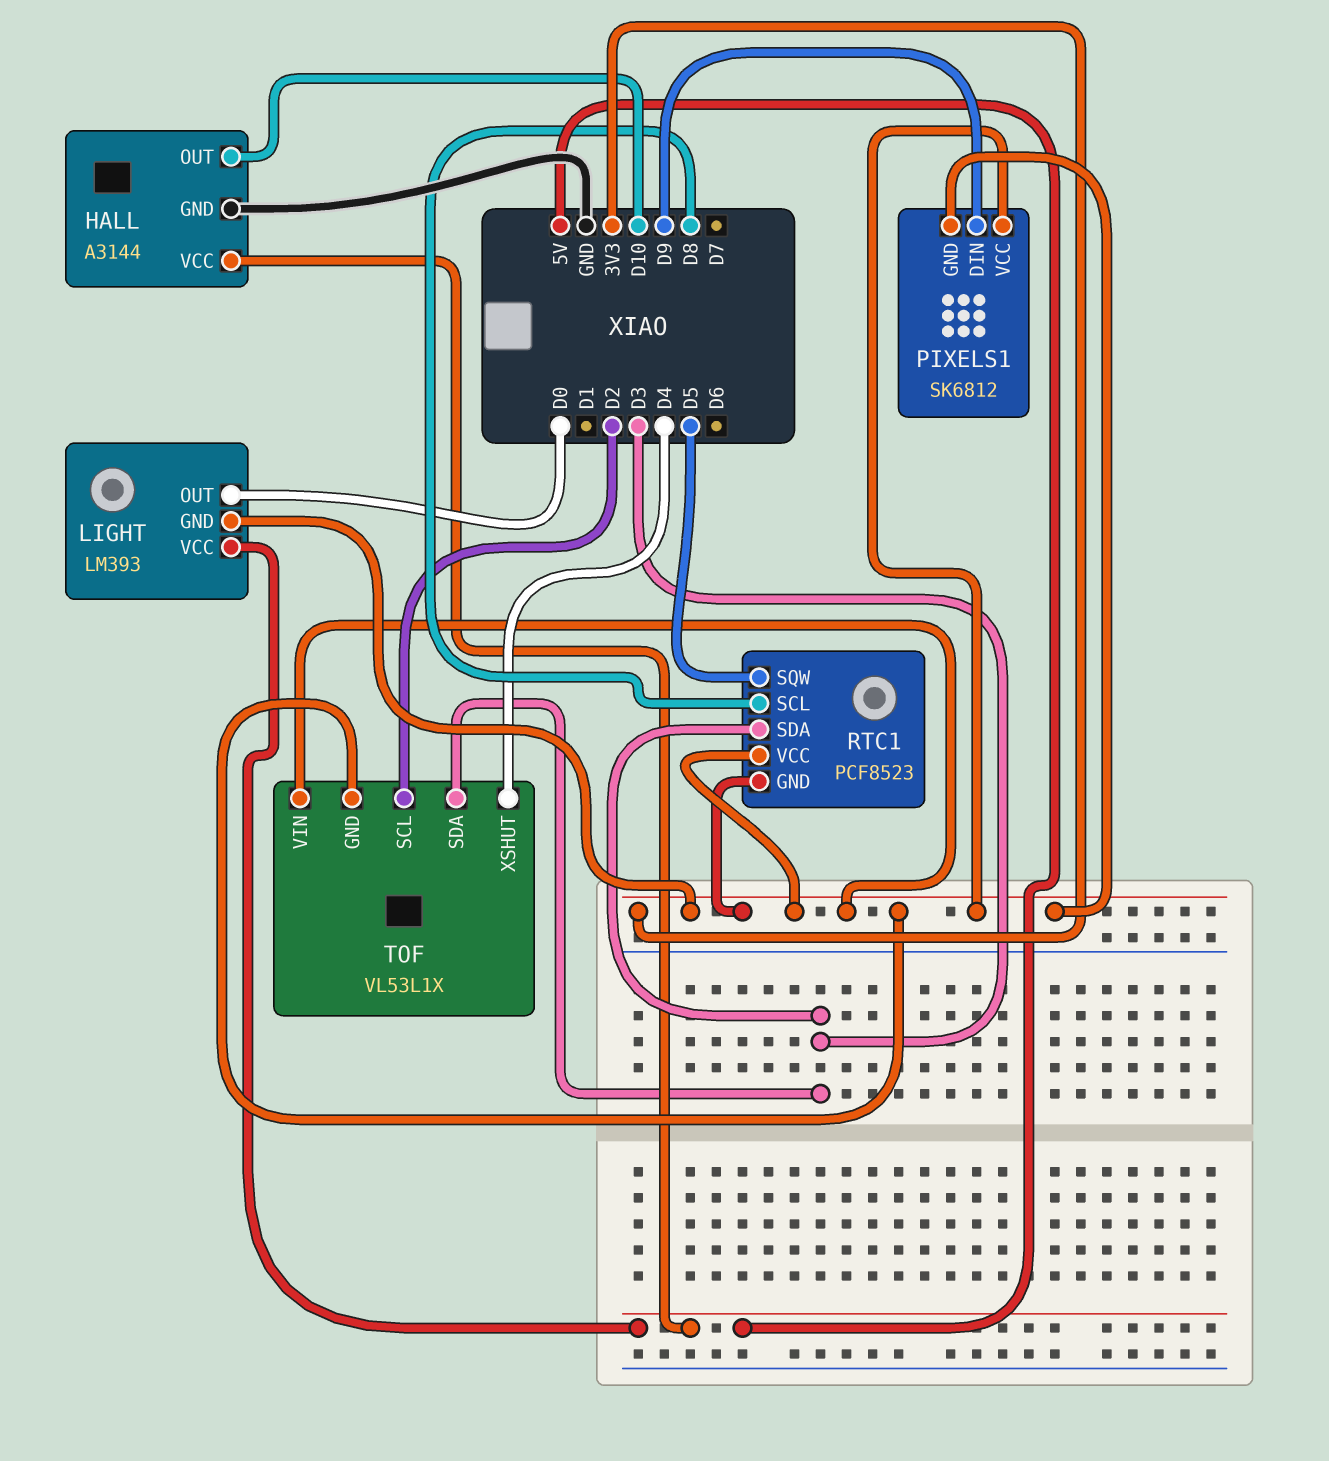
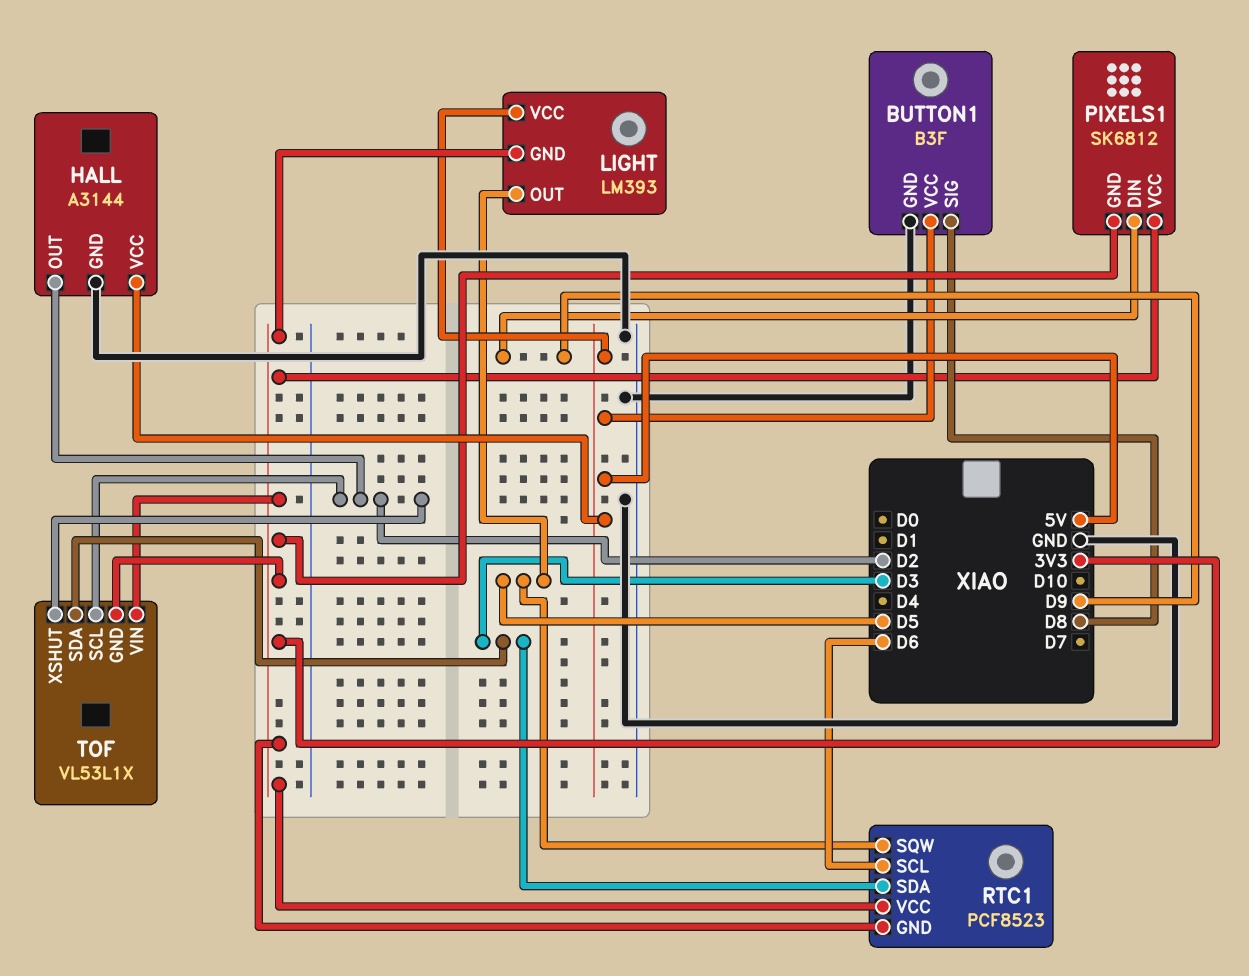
BUTTON1: none -> B3F
BUTTON1 pin GND: none -> GND
BUTTON1 pin SIG: none -> D8
BUTTON1 pin VCC: none -> 5V
HALL pin OUT: D10 -> D2
LIGHT pin OUT: D0 -> D5
RTC1 pin SCL: D8 -> D6
TOF pin XSHUT: D4 -> D2

